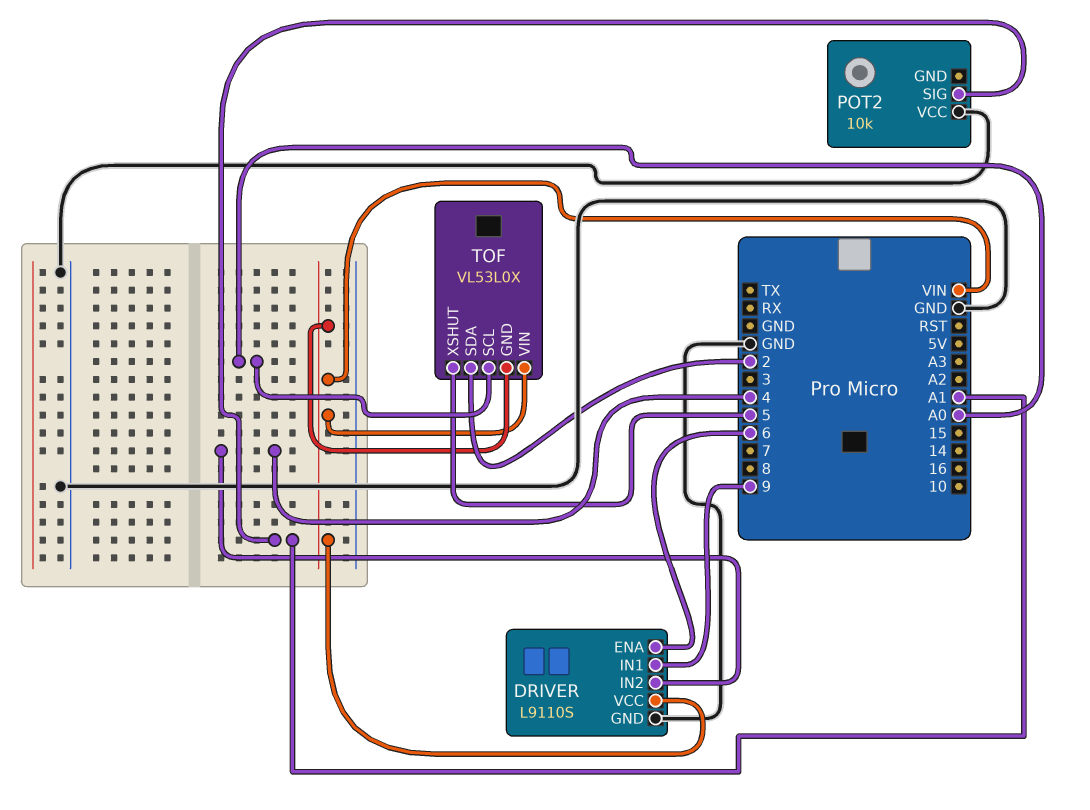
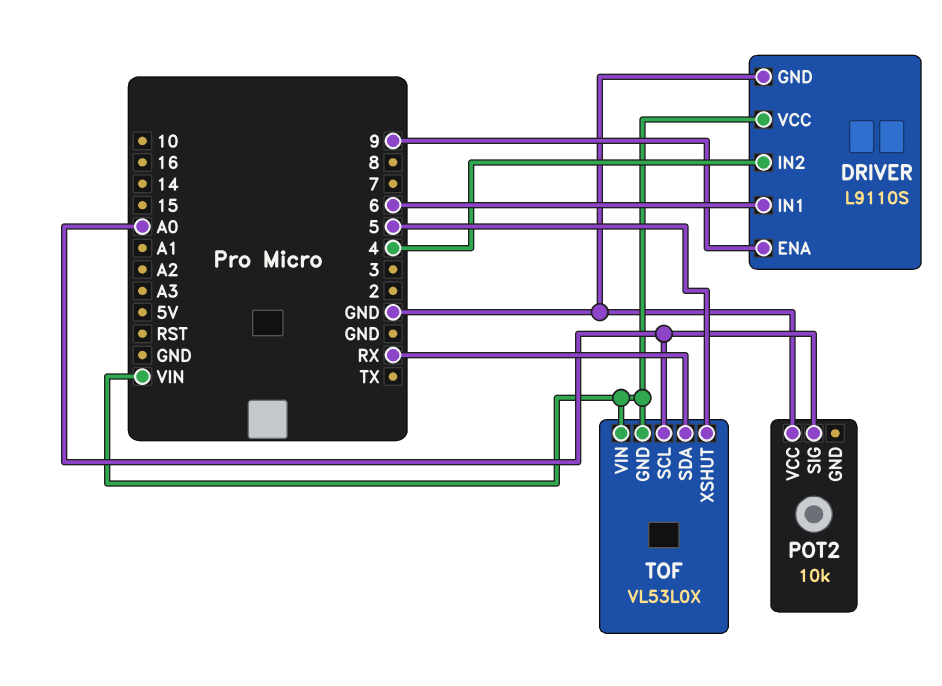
DRIVER pin ENA: 6 -> 9
DRIVER pin IN1: 9 -> 6
POT2 pin SIG: A1 -> A0
TOF pin SDA: 2 -> RX

